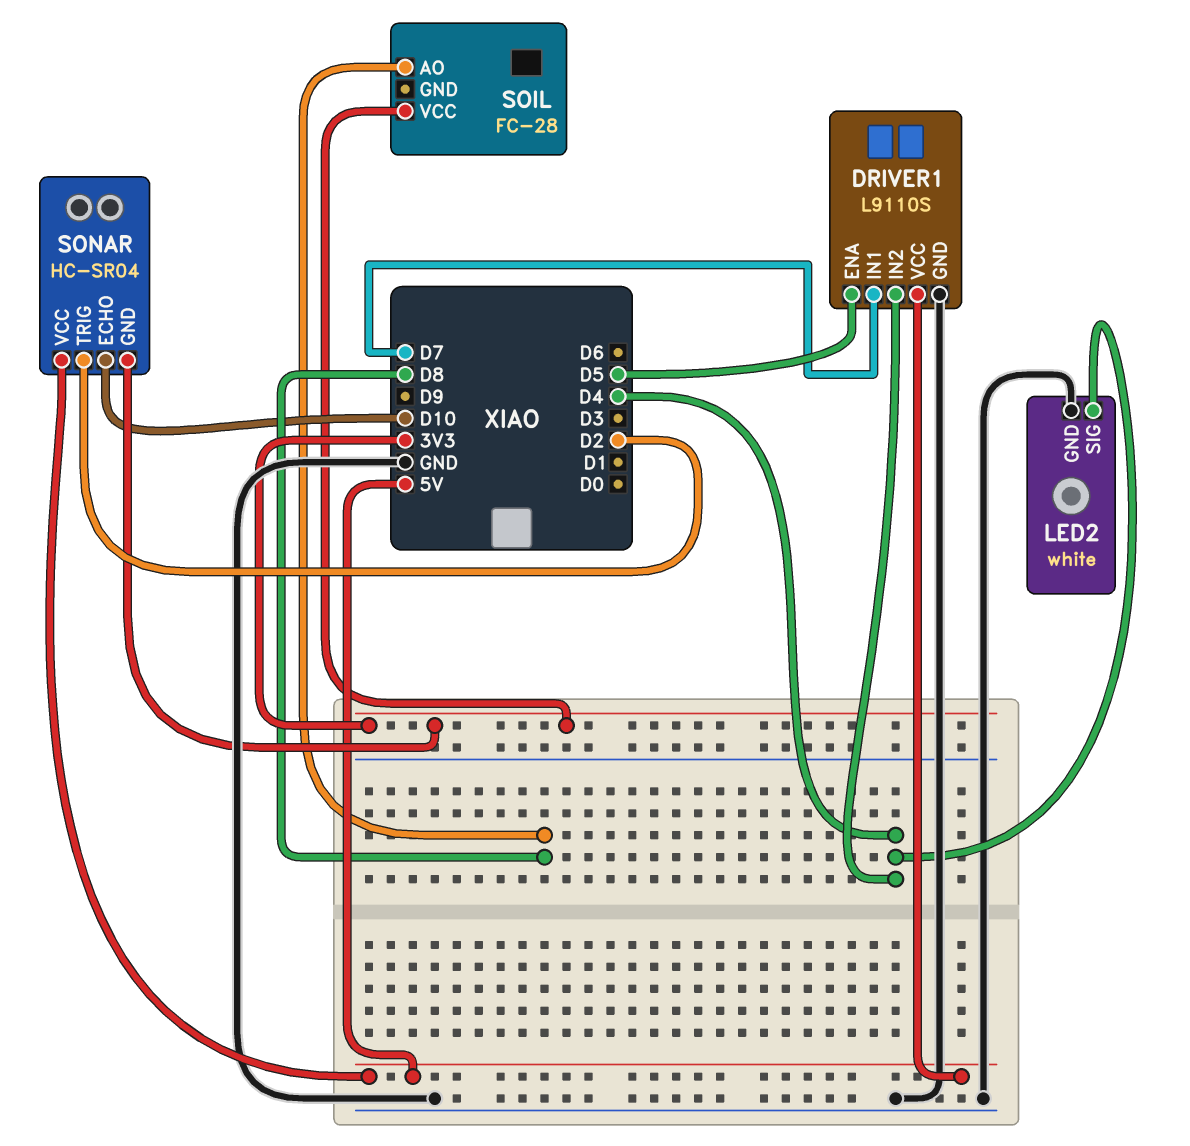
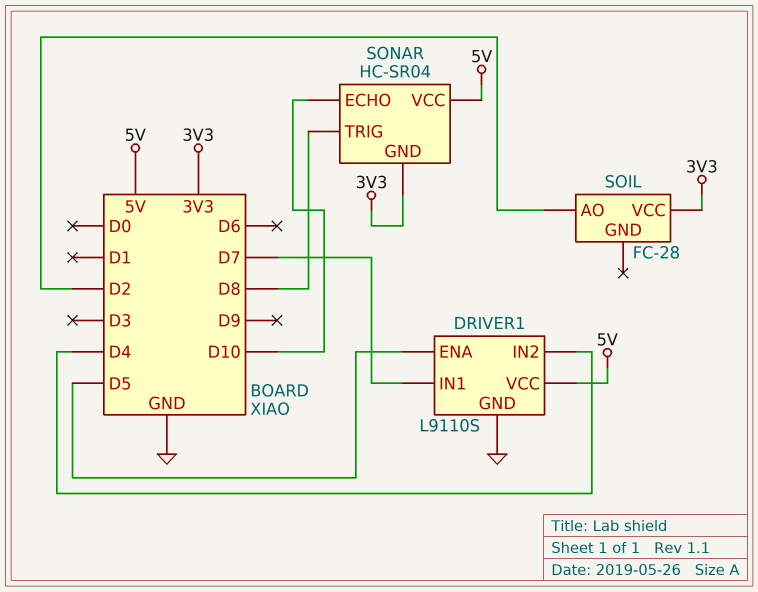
LED2: white -> none
LED2 pin GND: GND -> none
LED2 pin SIG: D4 -> none
SOIL pin AO: D8 -> D2
SONAR pin TRIG: D2 -> D8

